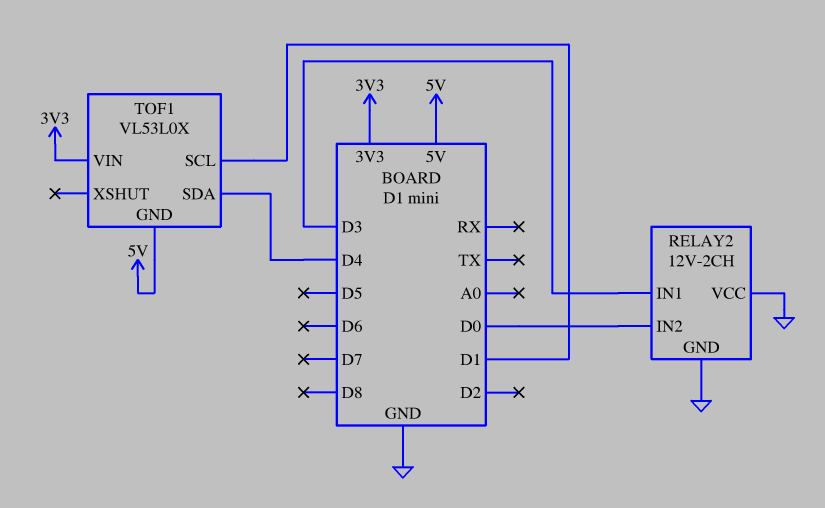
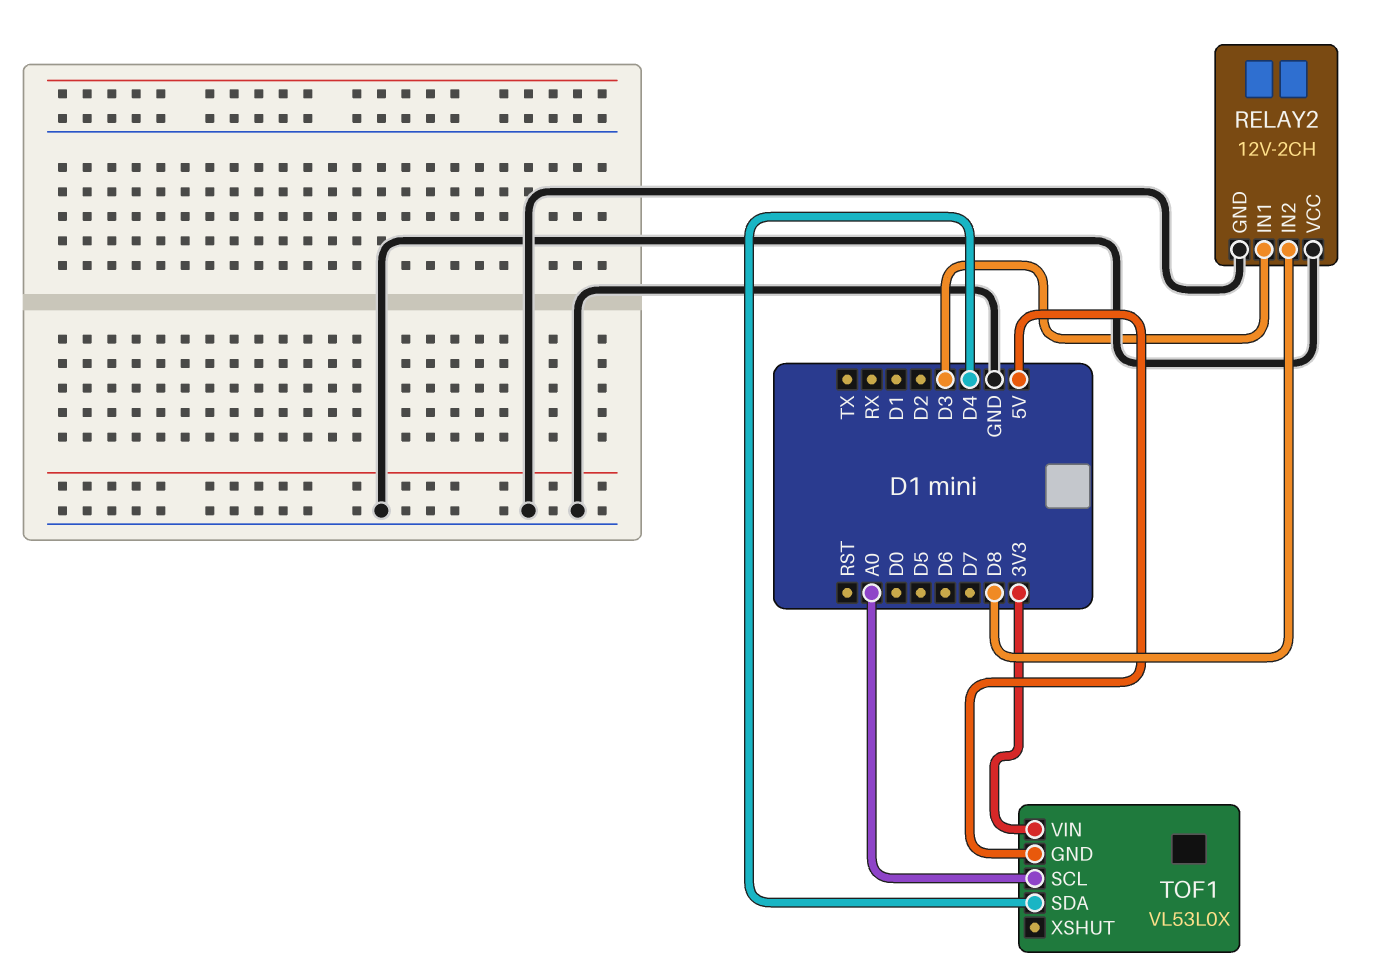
RELAY2 pin IN2: D0 -> D8
TOF1 pin SCL: D1 -> A0

